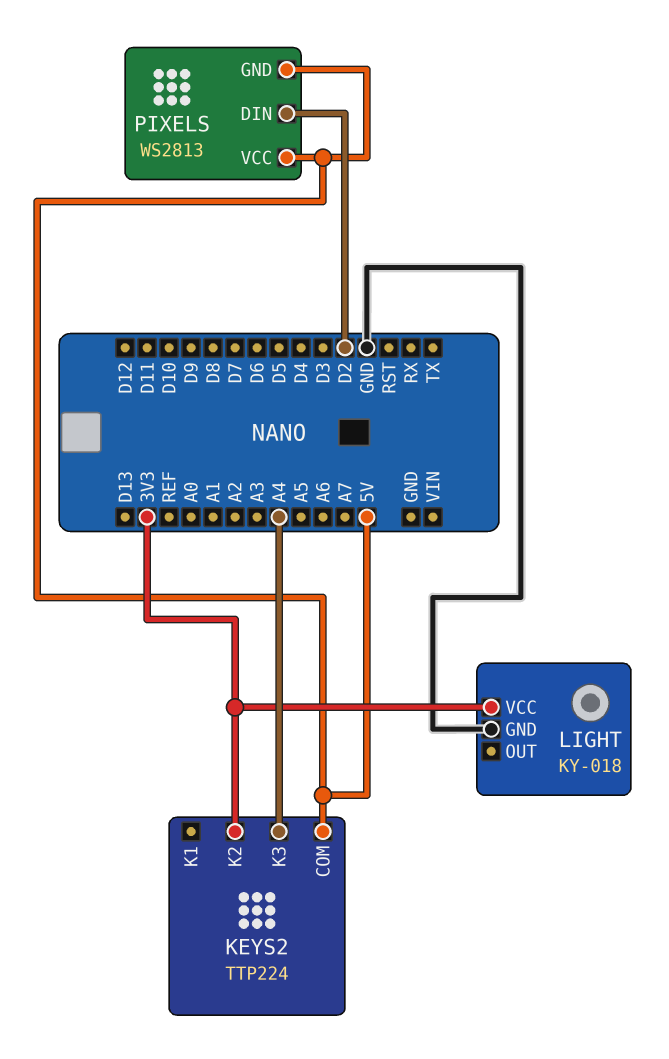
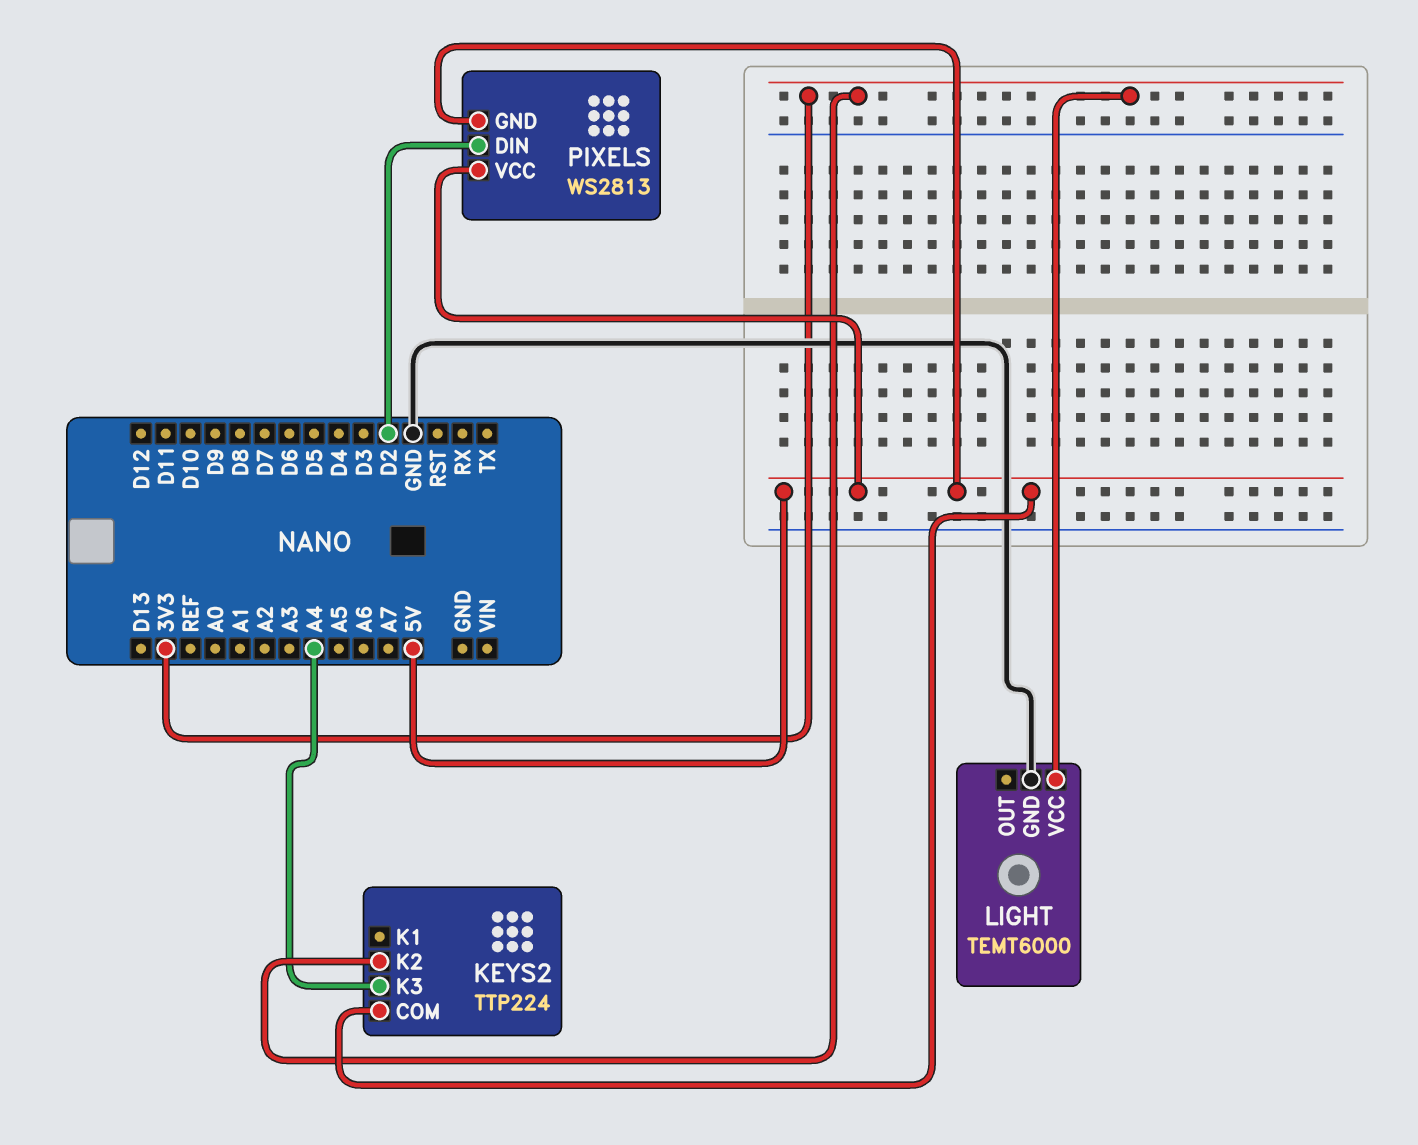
LIGHT: KY-018 -> TEMT6000

